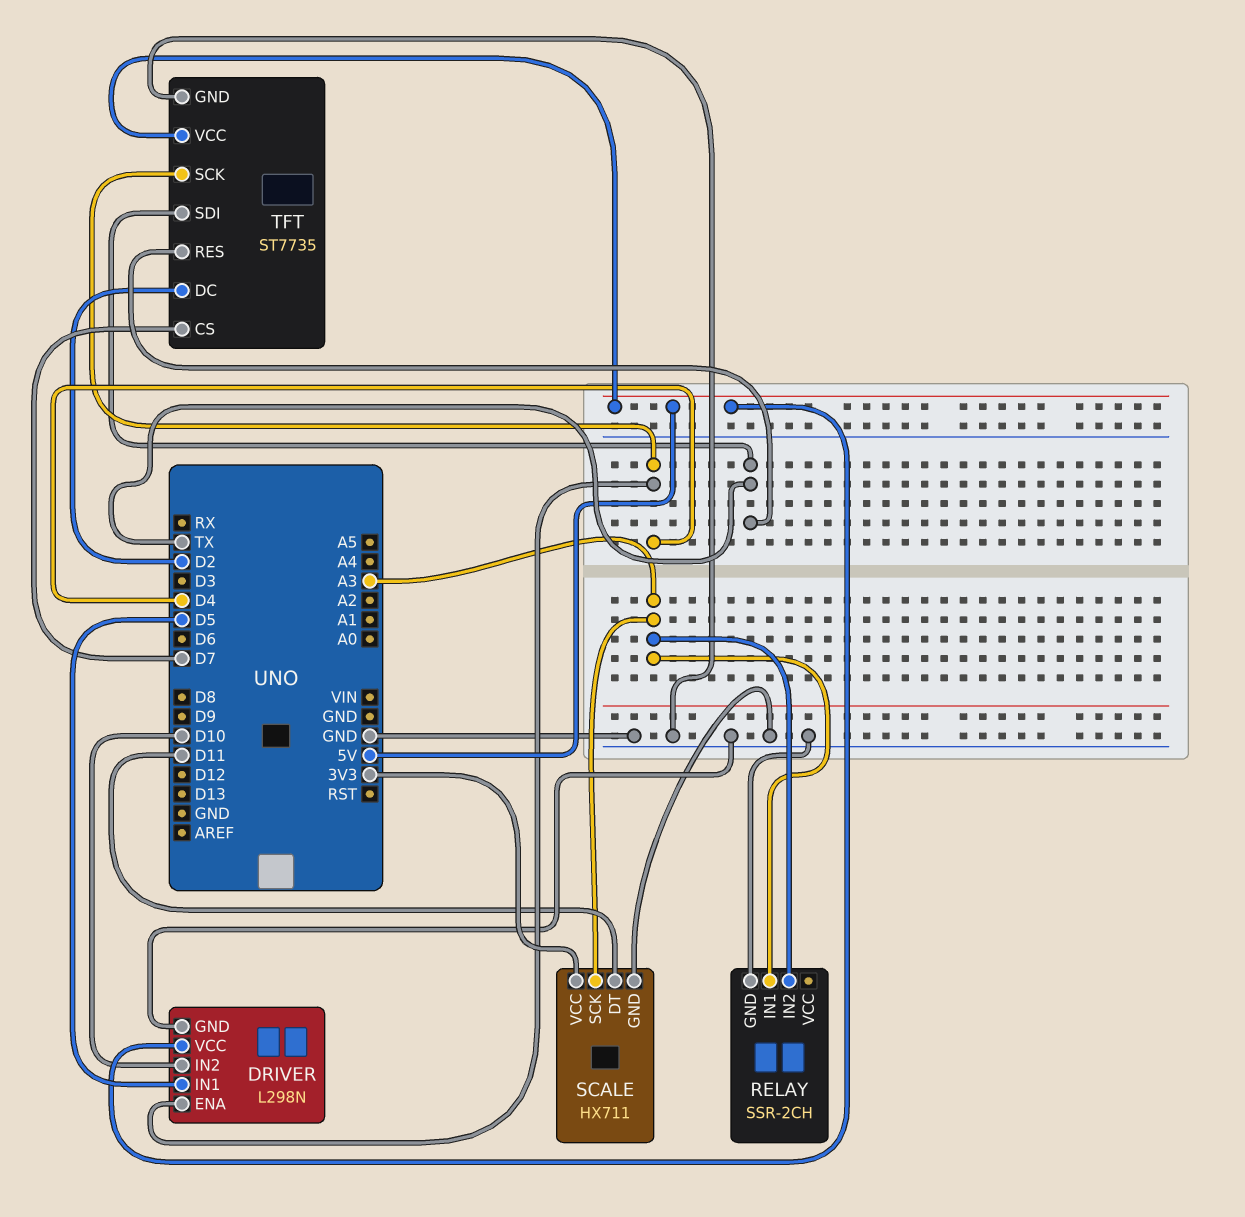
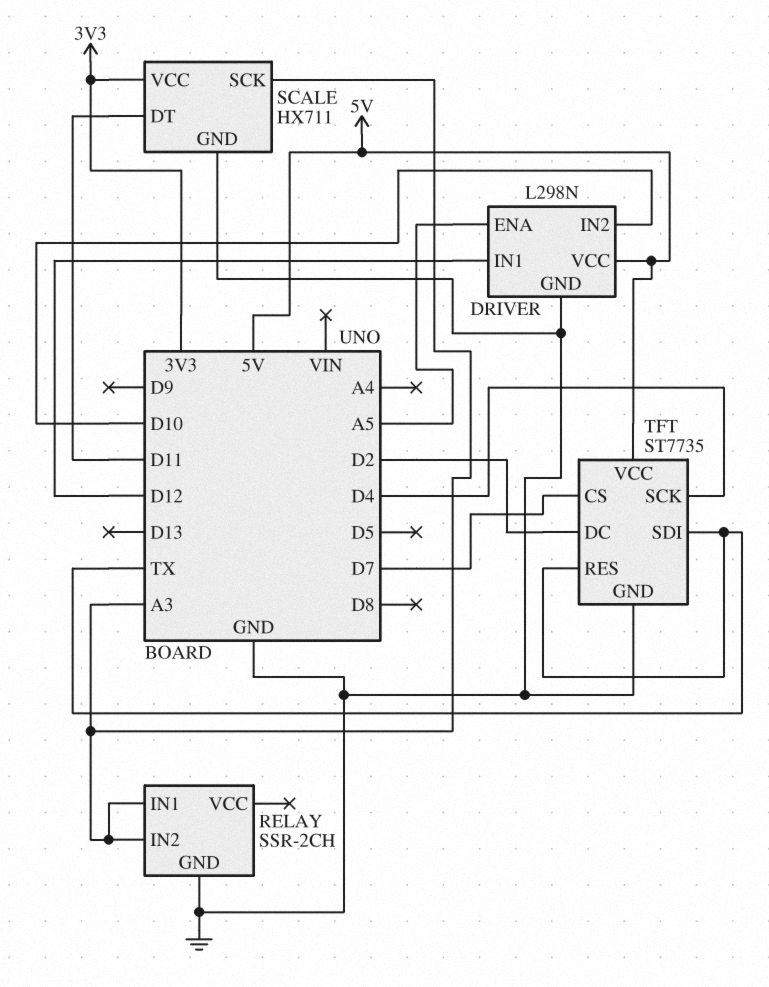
DRIVER pin ENA: D4 -> A5
DRIVER pin IN1: D5 -> D12

